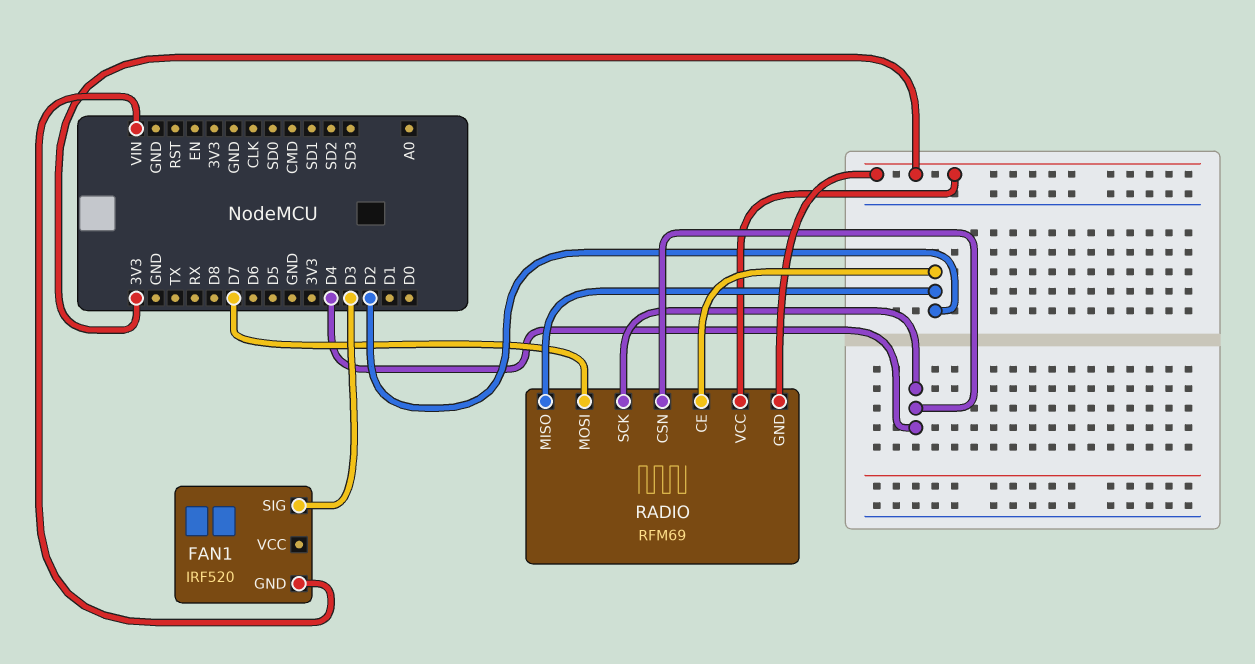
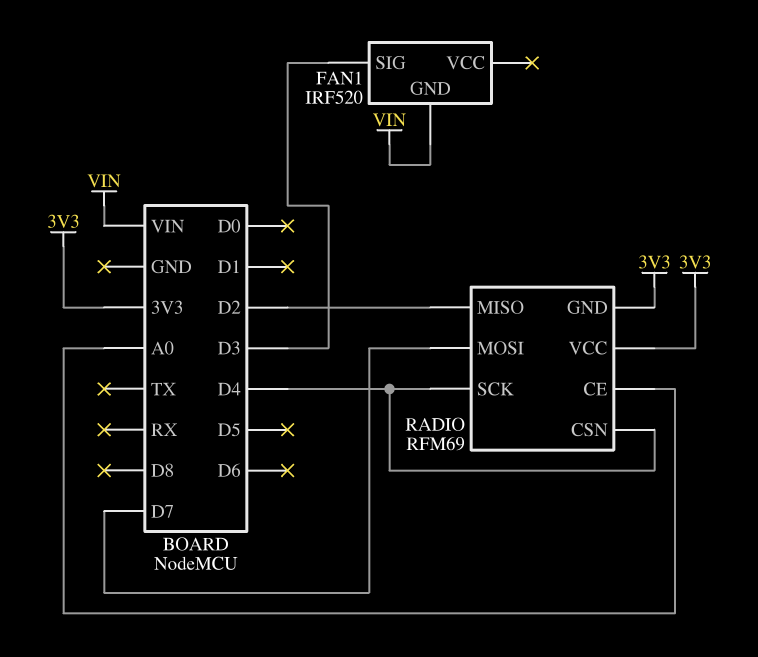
RADIO pin CE: D2 -> A0

